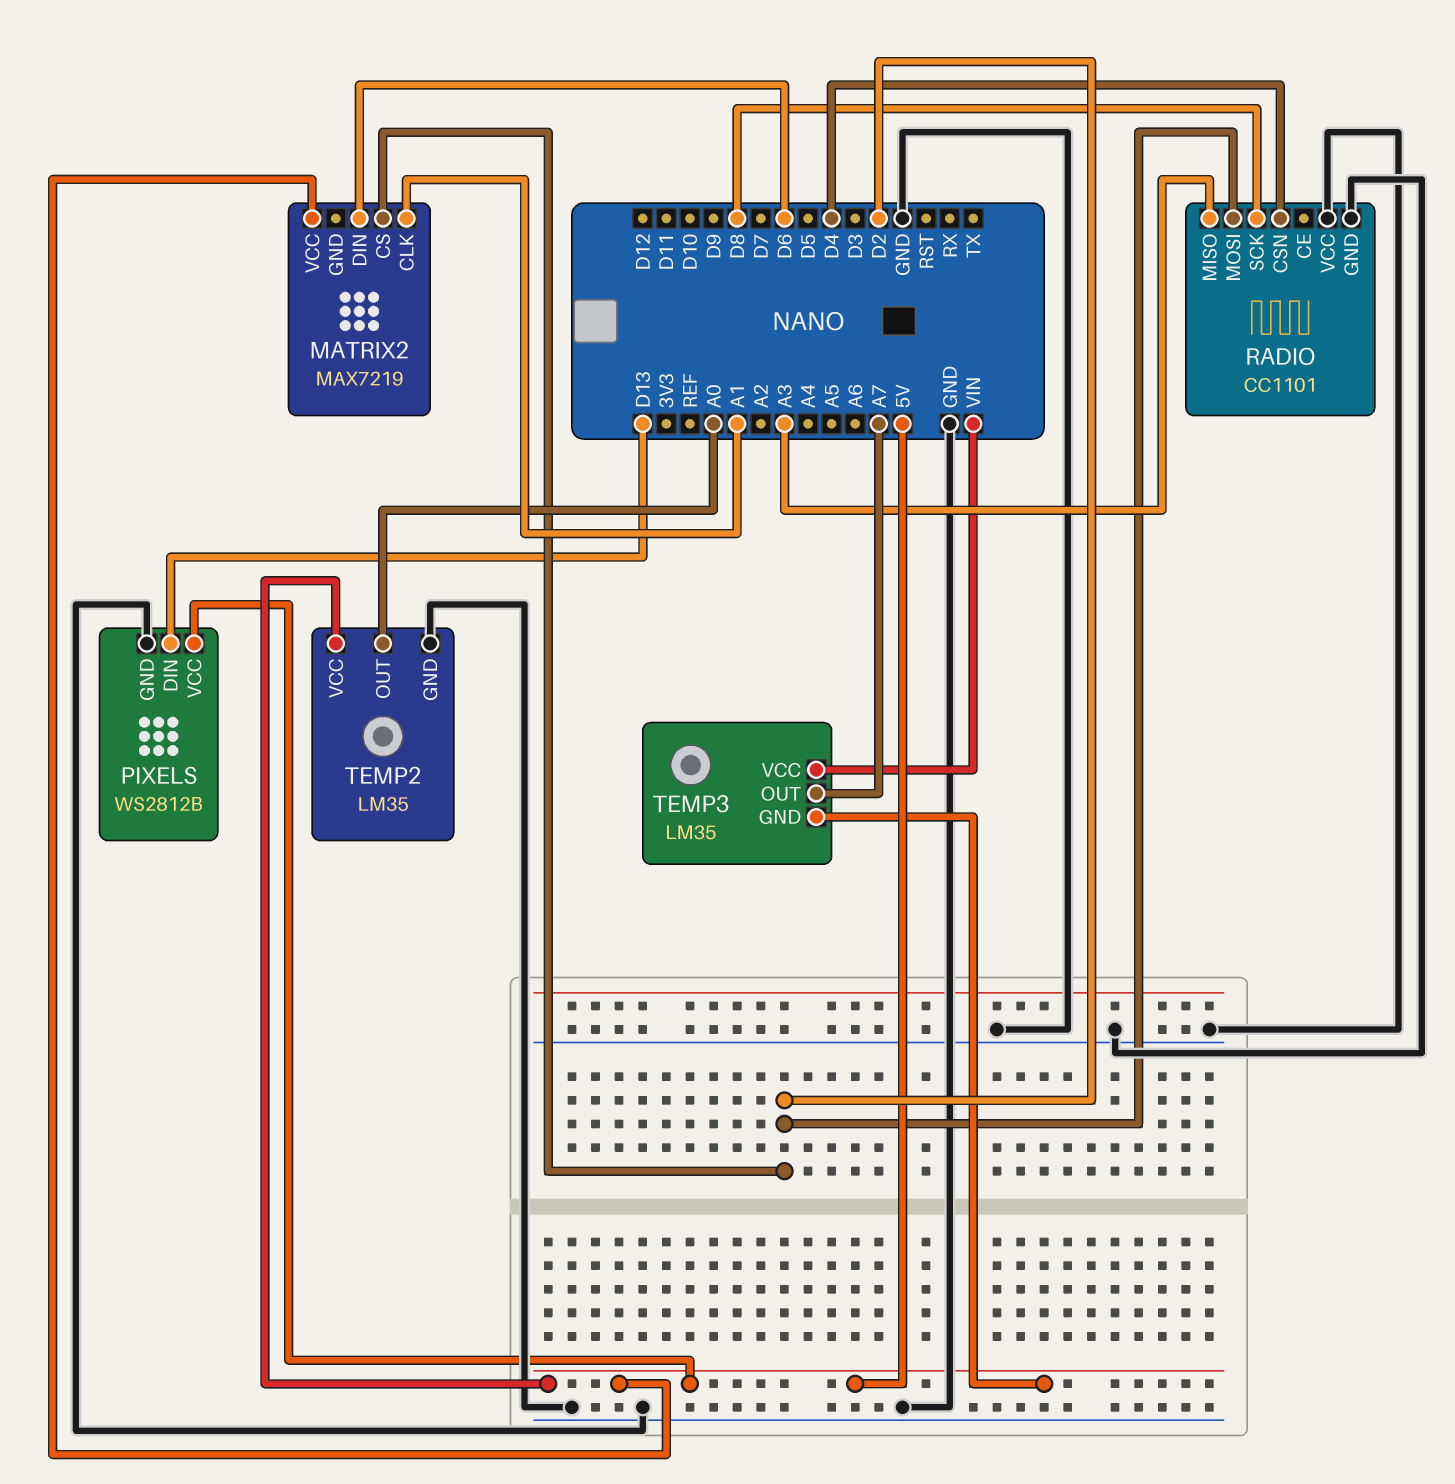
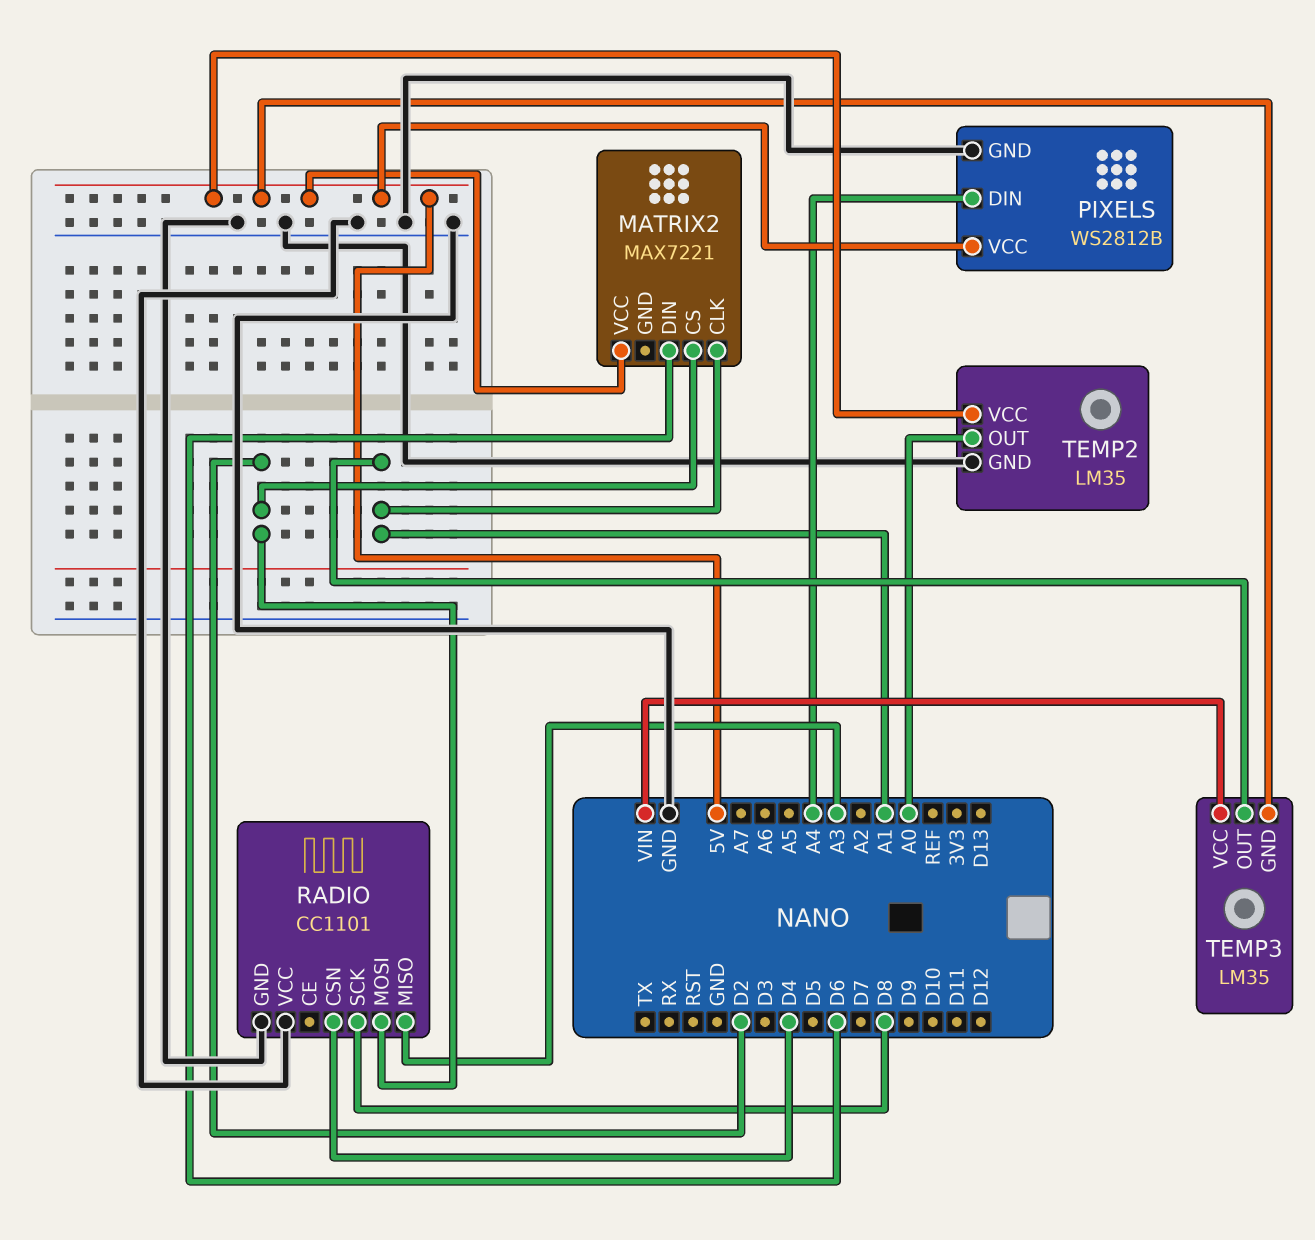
MATRIX2: MAX7219 -> MAX7221
PIXELS pin DIN: D13 -> A4
TEMP3 pin OUT: A7 -> A1

